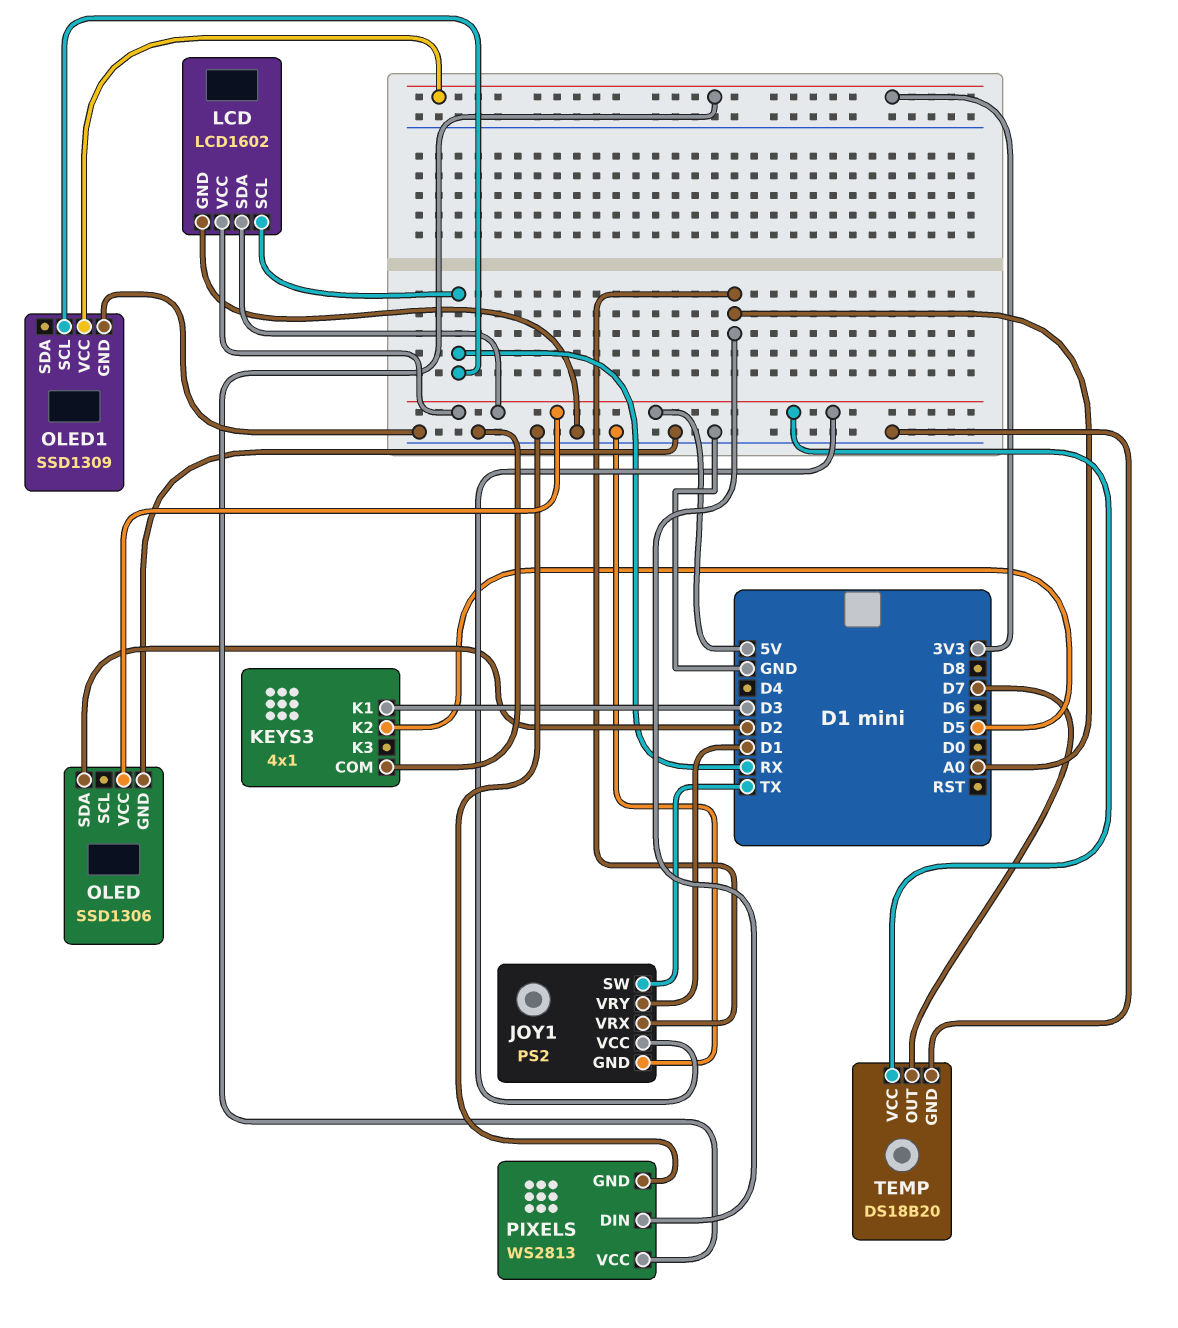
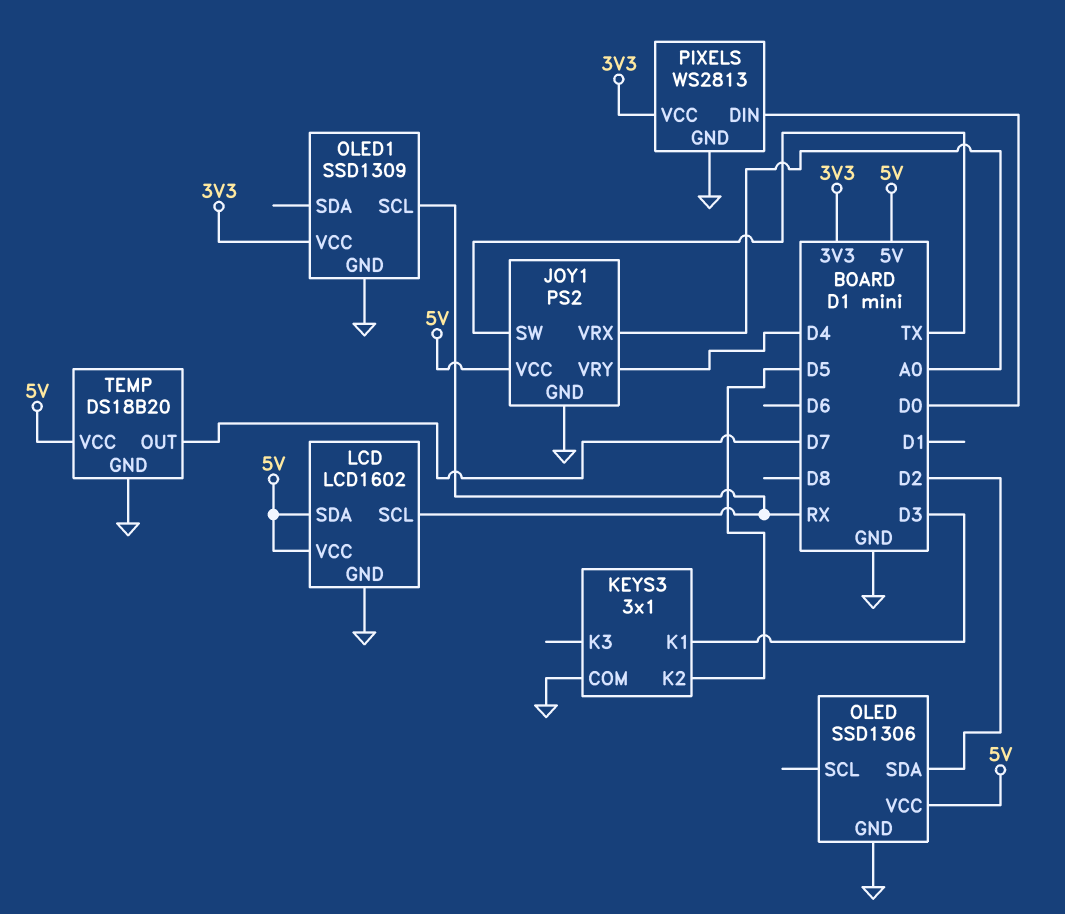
JOY1 pin VRY: D1 -> D4
KEYS3: 4x1 -> 3x1
PIXELS pin DIN: A0 -> D0

